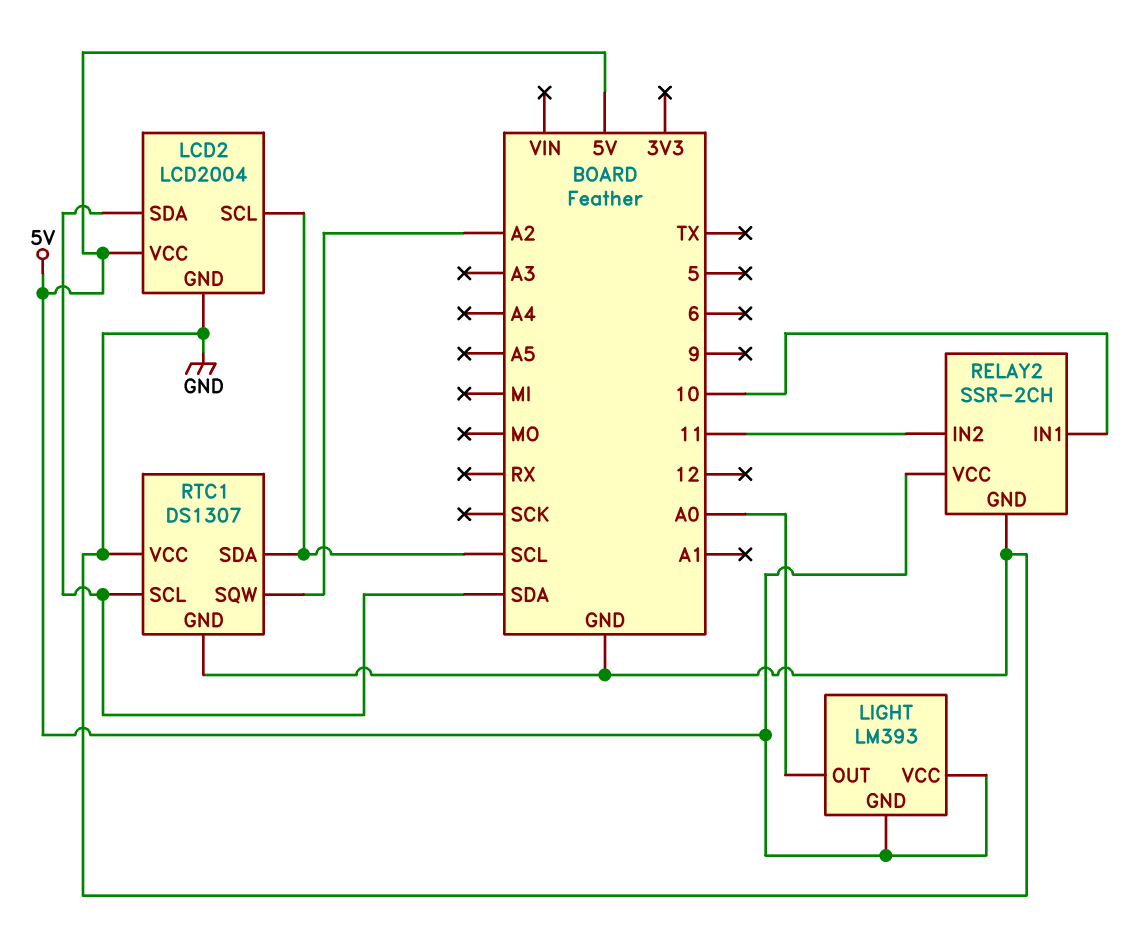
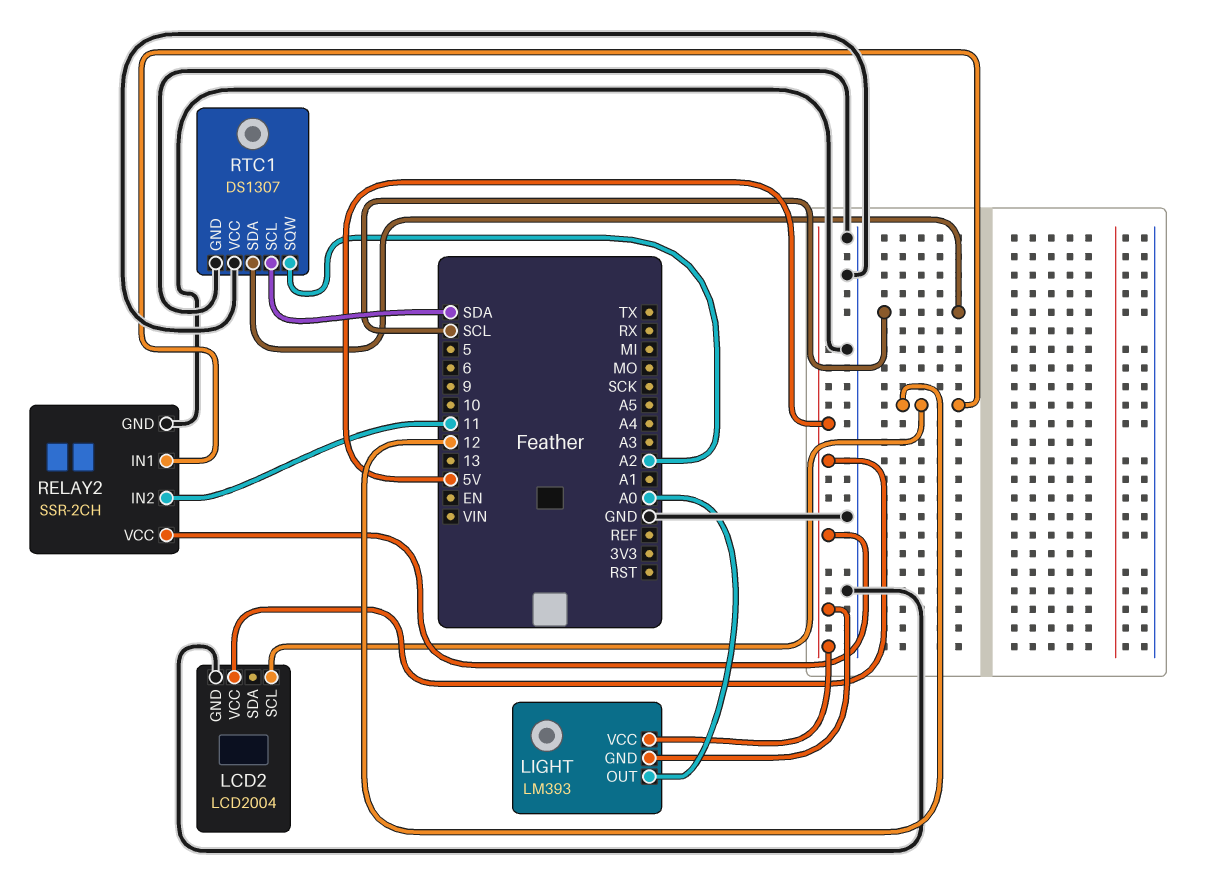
LCD2 pin SCL: SCL -> 12
LCD2 pin SDA: SDA -> none
RELAY2 pin IN1: 10 -> 12

